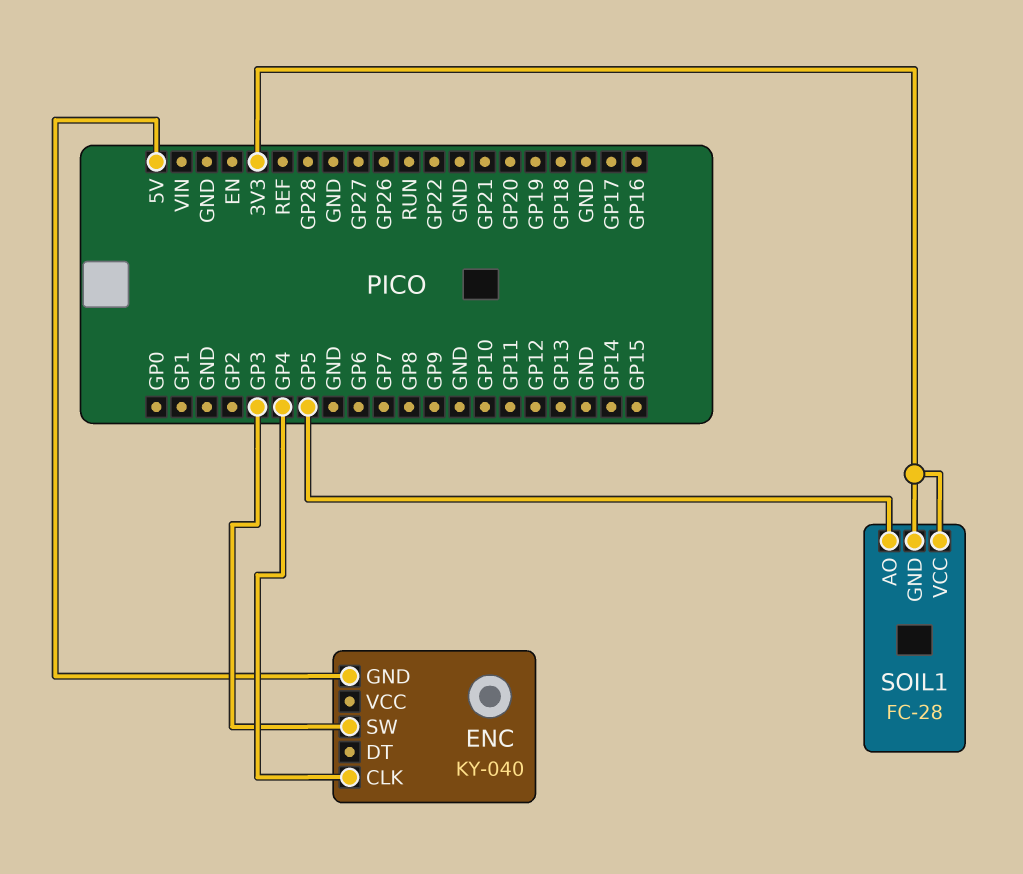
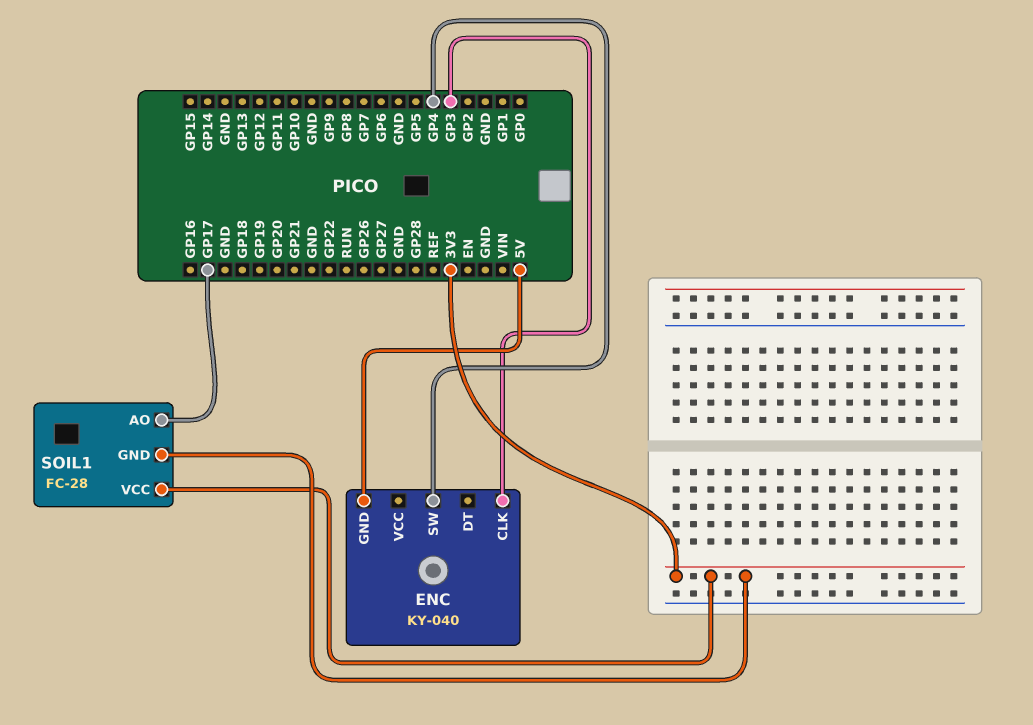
ENC pin CLK: GP4 -> GP3
ENC pin SW: GP3 -> GP4
SOIL1 pin AO: GP5 -> GP17

